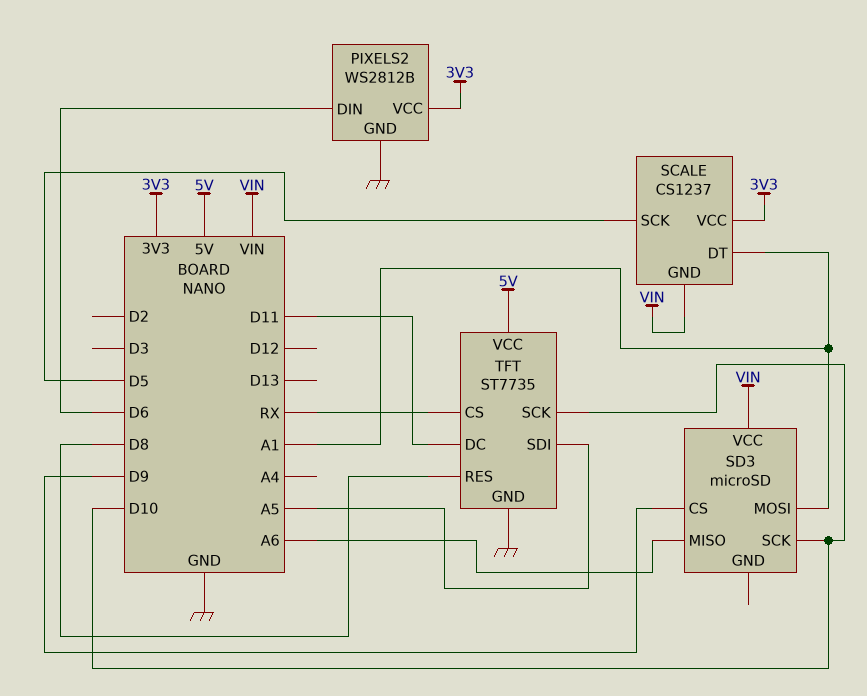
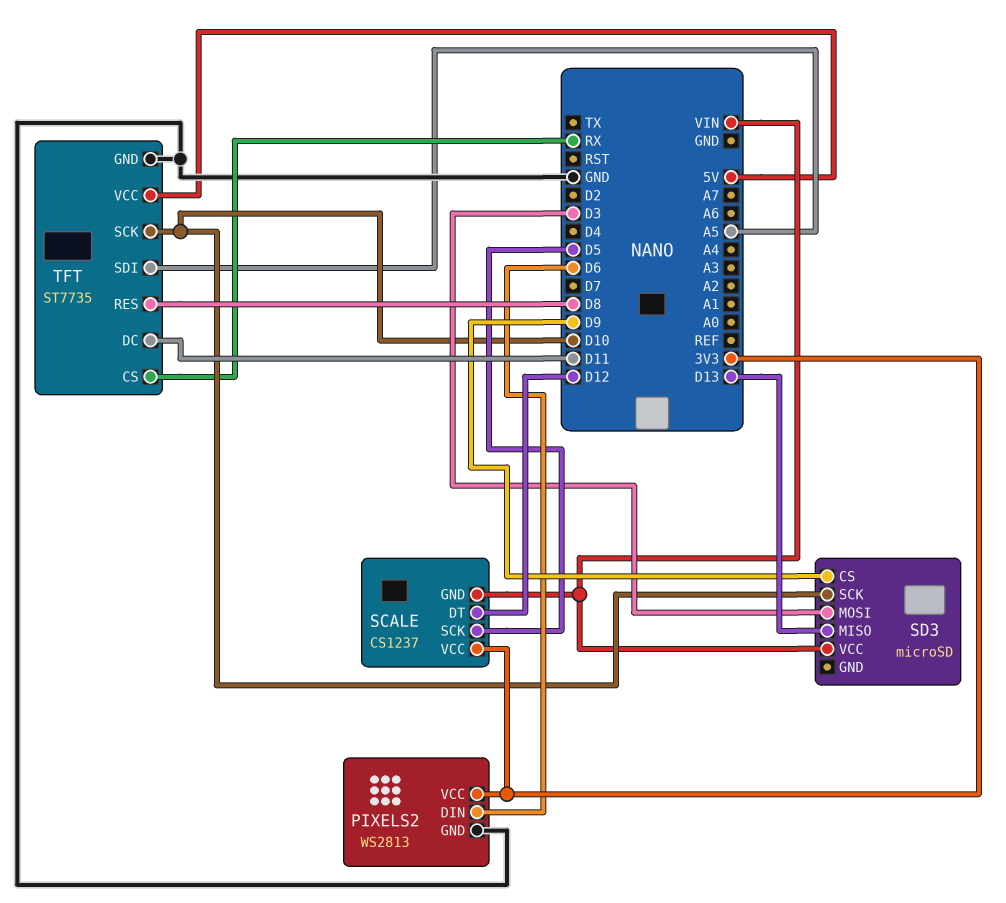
PIXELS2: WS2812B -> WS2813
SCALE pin DT: A1 -> D12
SD3 pin MISO: A6 -> D13
SD3 pin MOSI: A1 -> D3

